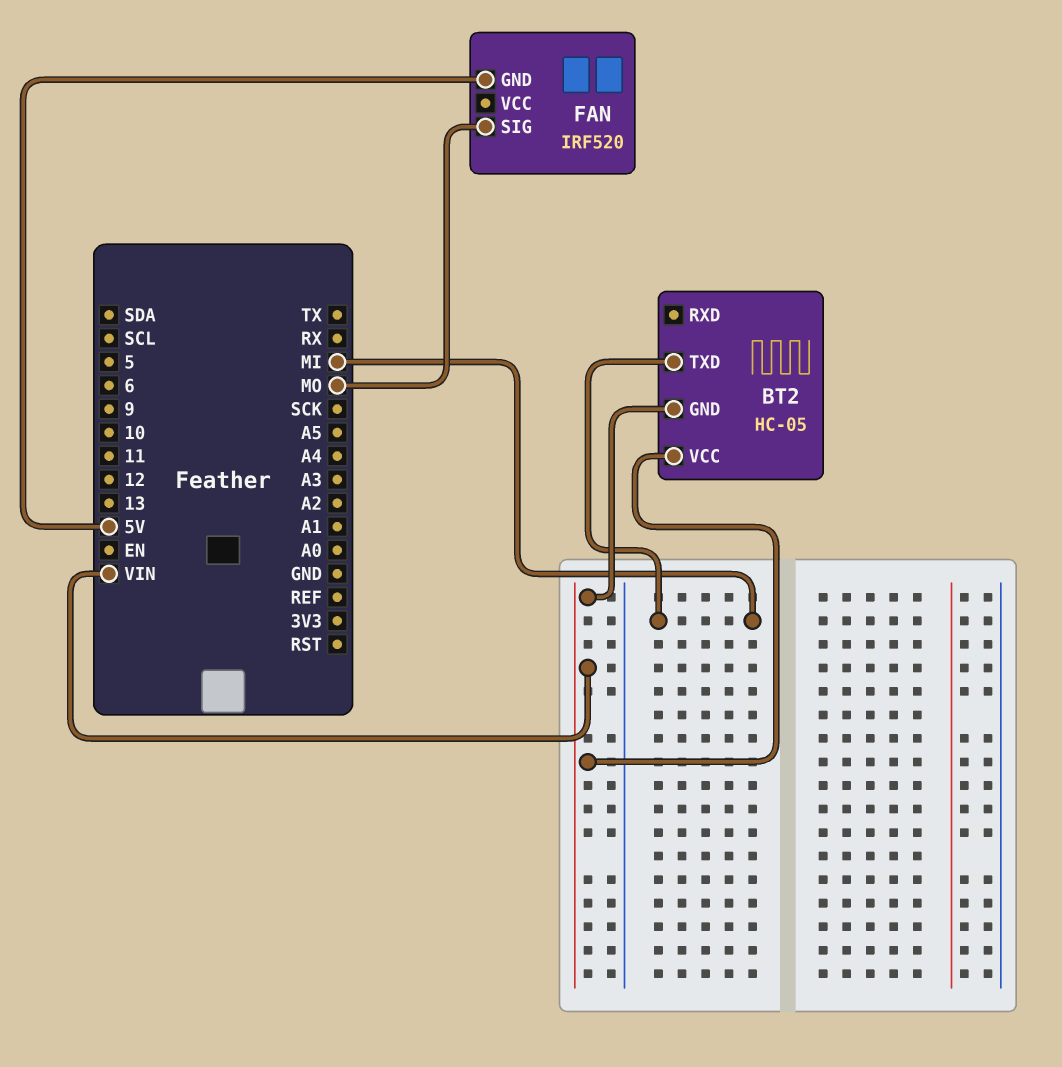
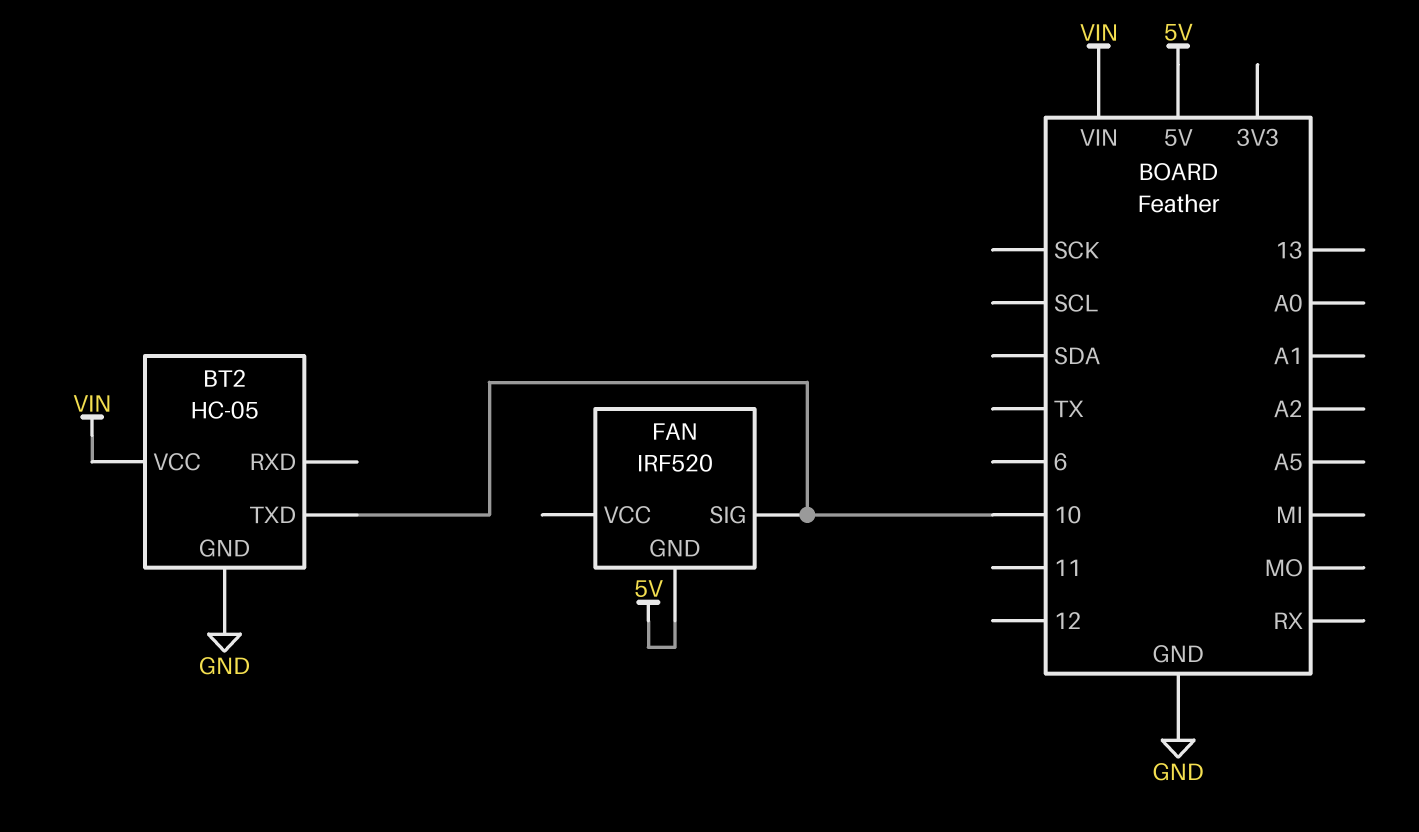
BT2 pin GND: VIN -> GND
BT2 pin TXD: MI -> 10
FAN pin SIG: MO -> 10

